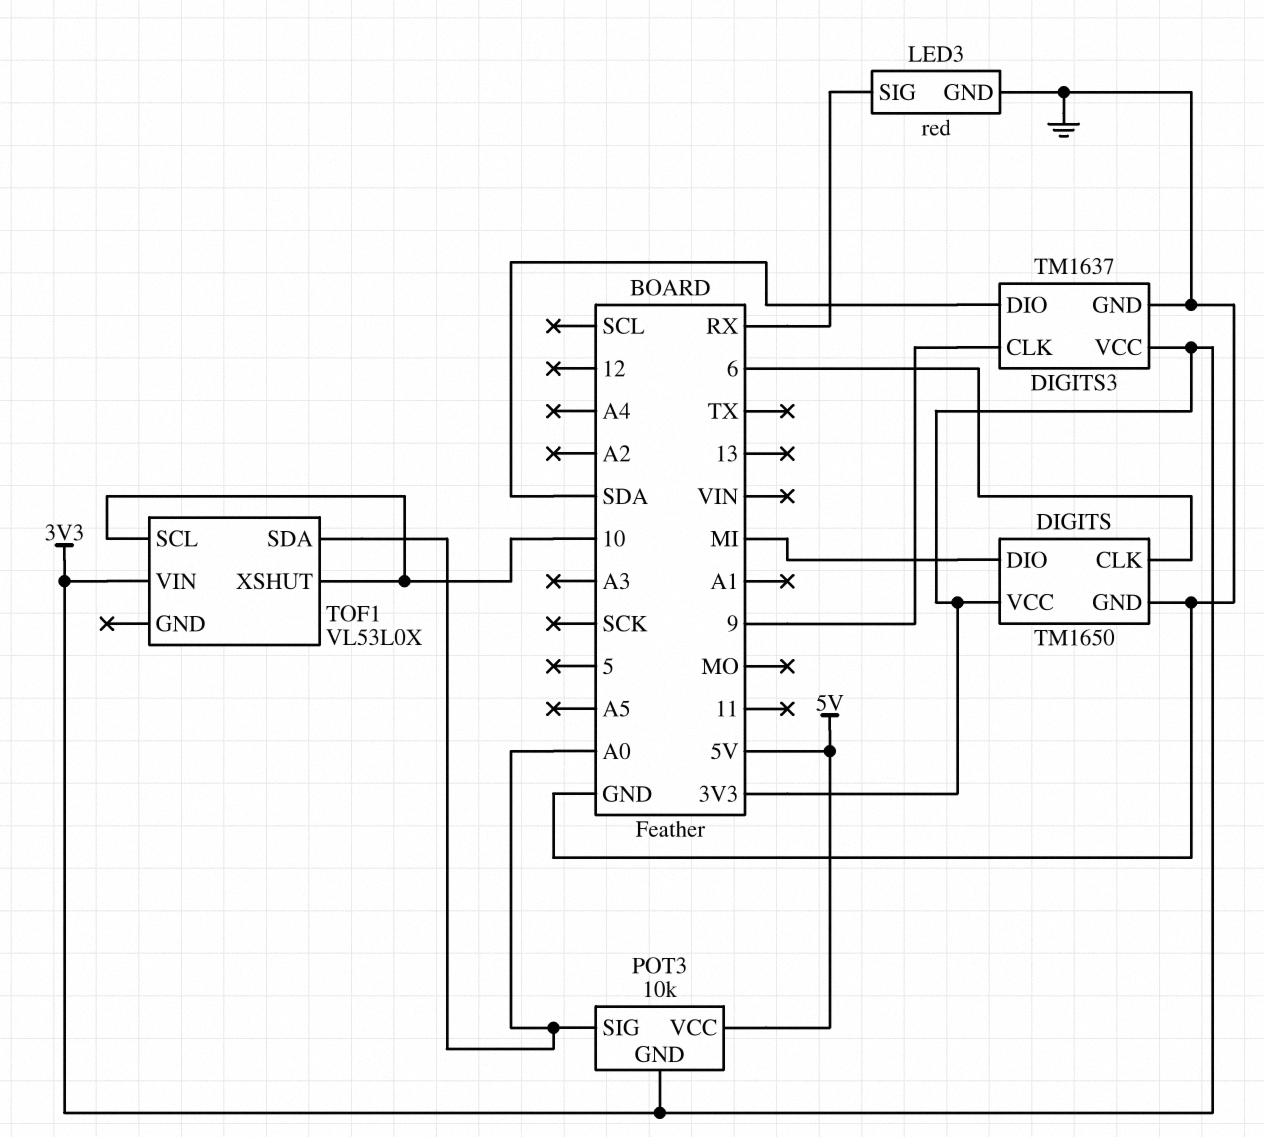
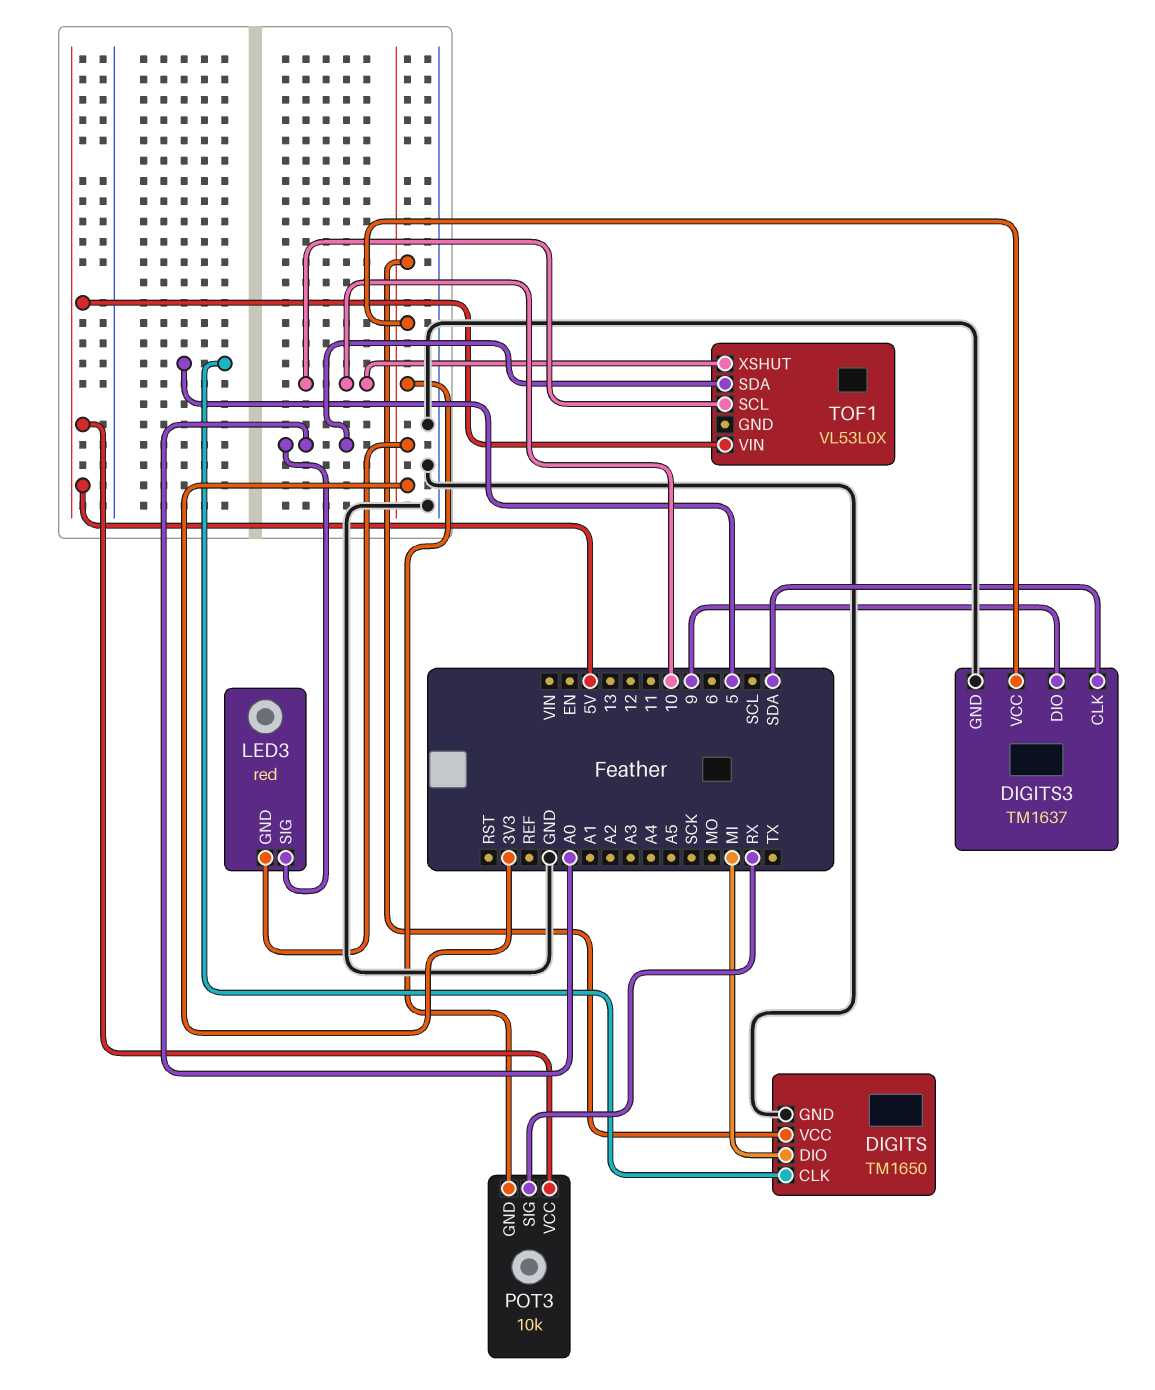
DIGITS pin CLK: 6 -> 5
DIGITS3 pin CLK: 9 -> SDA
DIGITS3 pin DIO: SDA -> 9
LED3 pin GND: GND -> 3V3
LED3 pin SIG: RX -> A0
POT3 pin SIG: A0 -> RX
TOF1 pin VIN: 3V3 -> 5V

